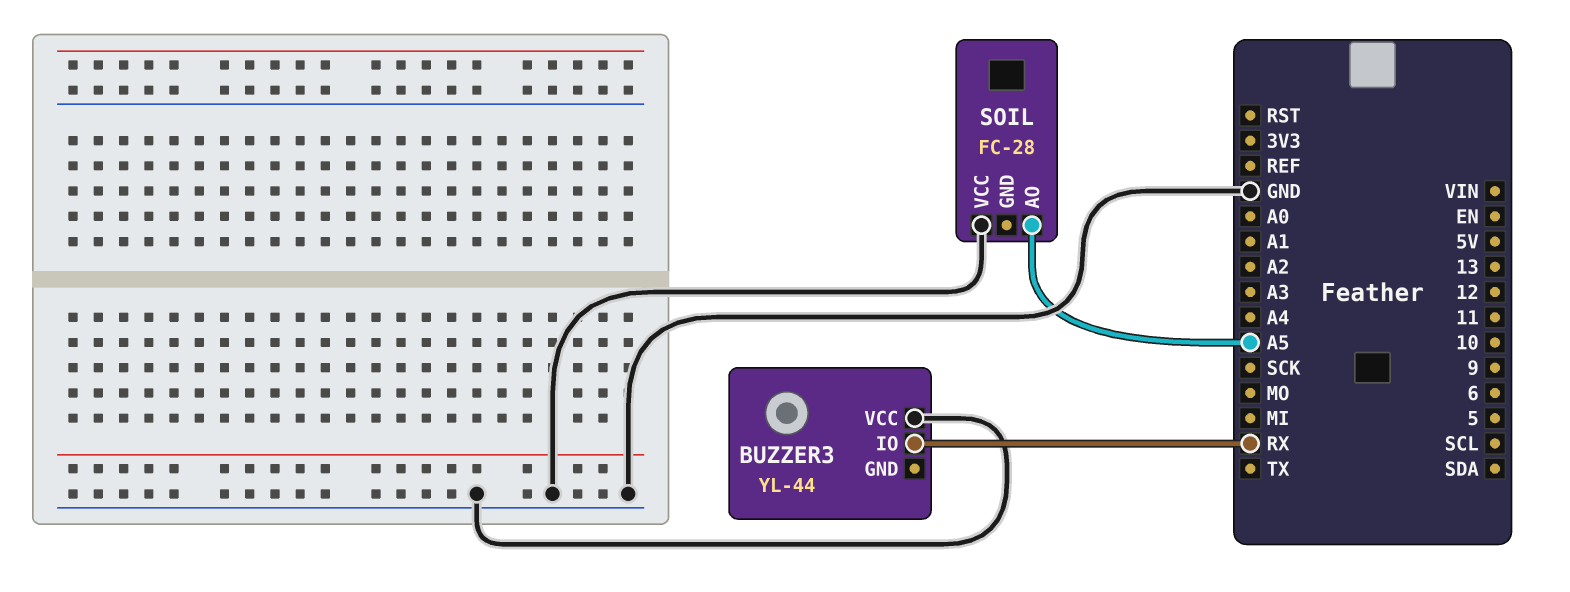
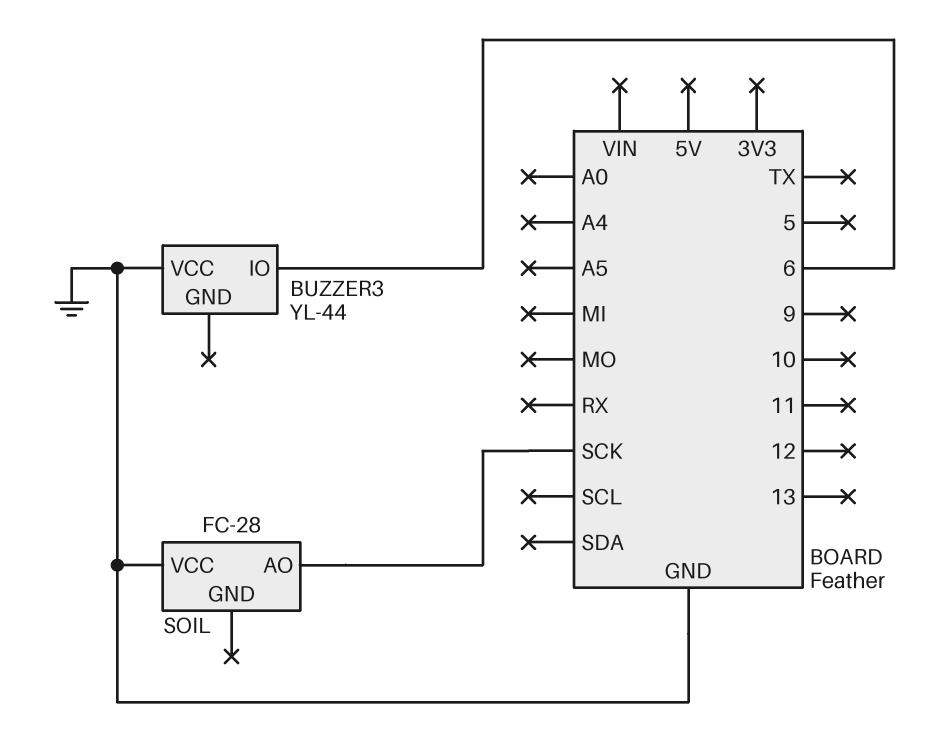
BUZZER3 pin IO: RX -> 6
SOIL pin AO: A5 -> SCK

